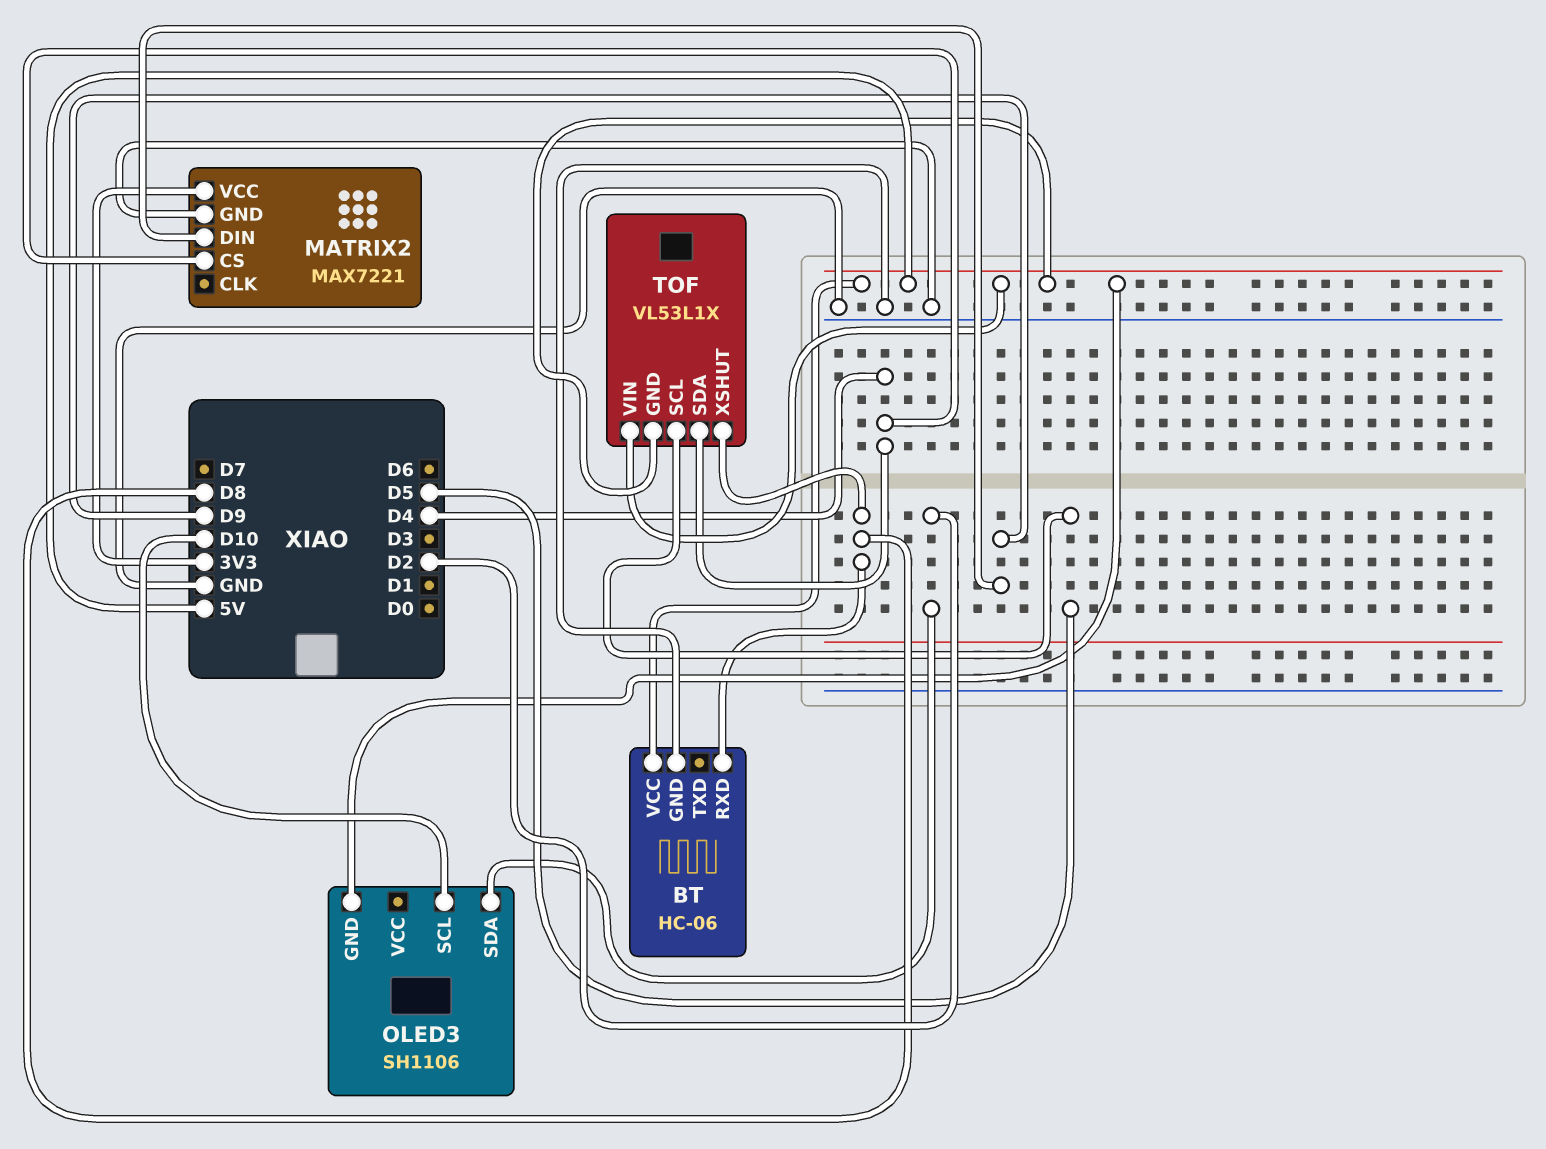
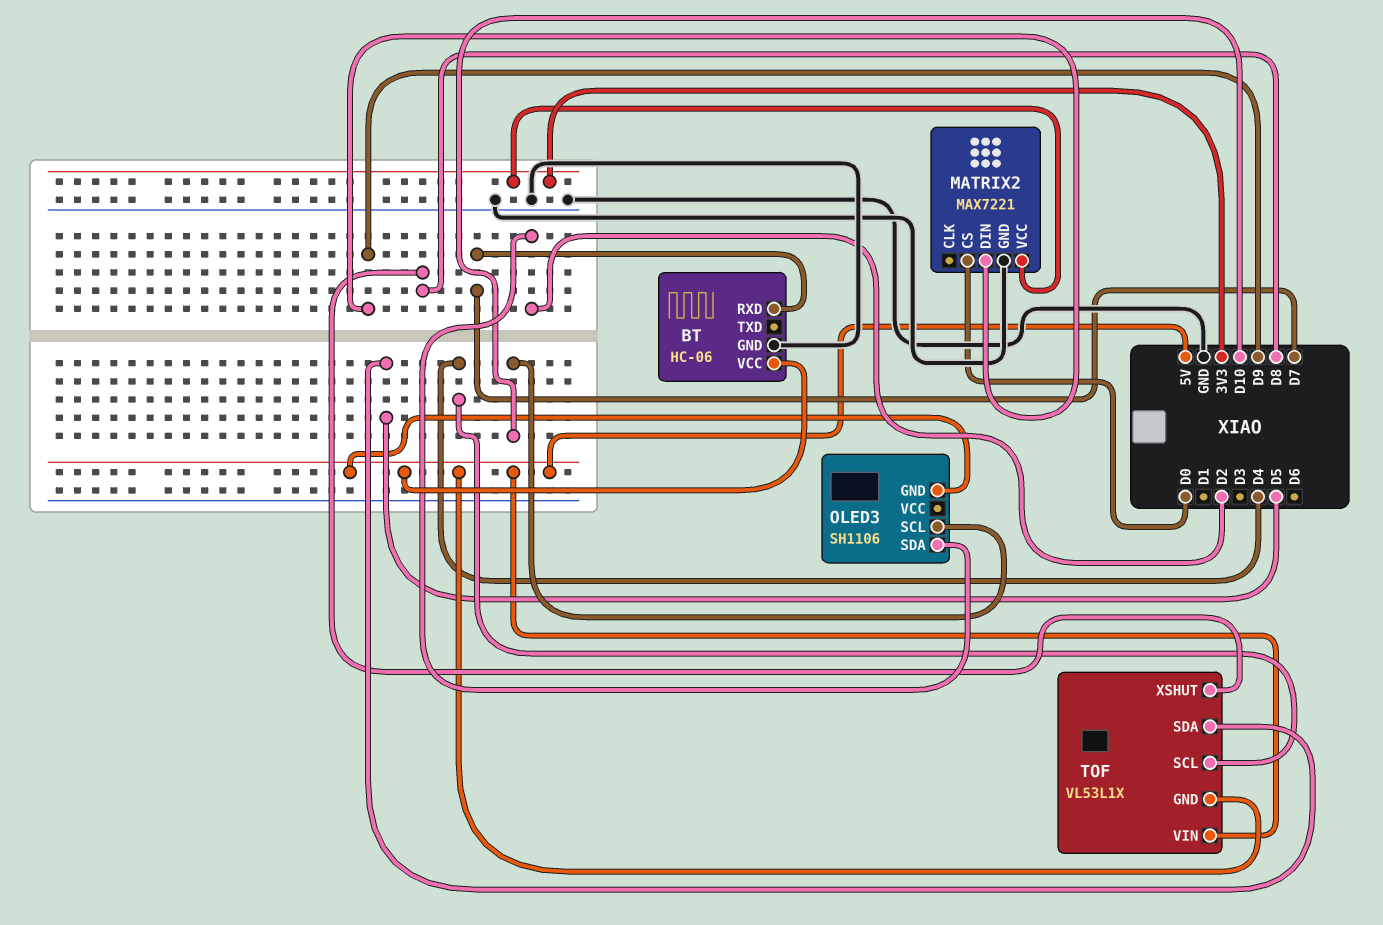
BT pin RXD: D8 -> D7
MATRIX2 pin CS: D4 -> D0
TOF pin SCL: D5 -> D4
TOF pin SDA: D4 -> D5

